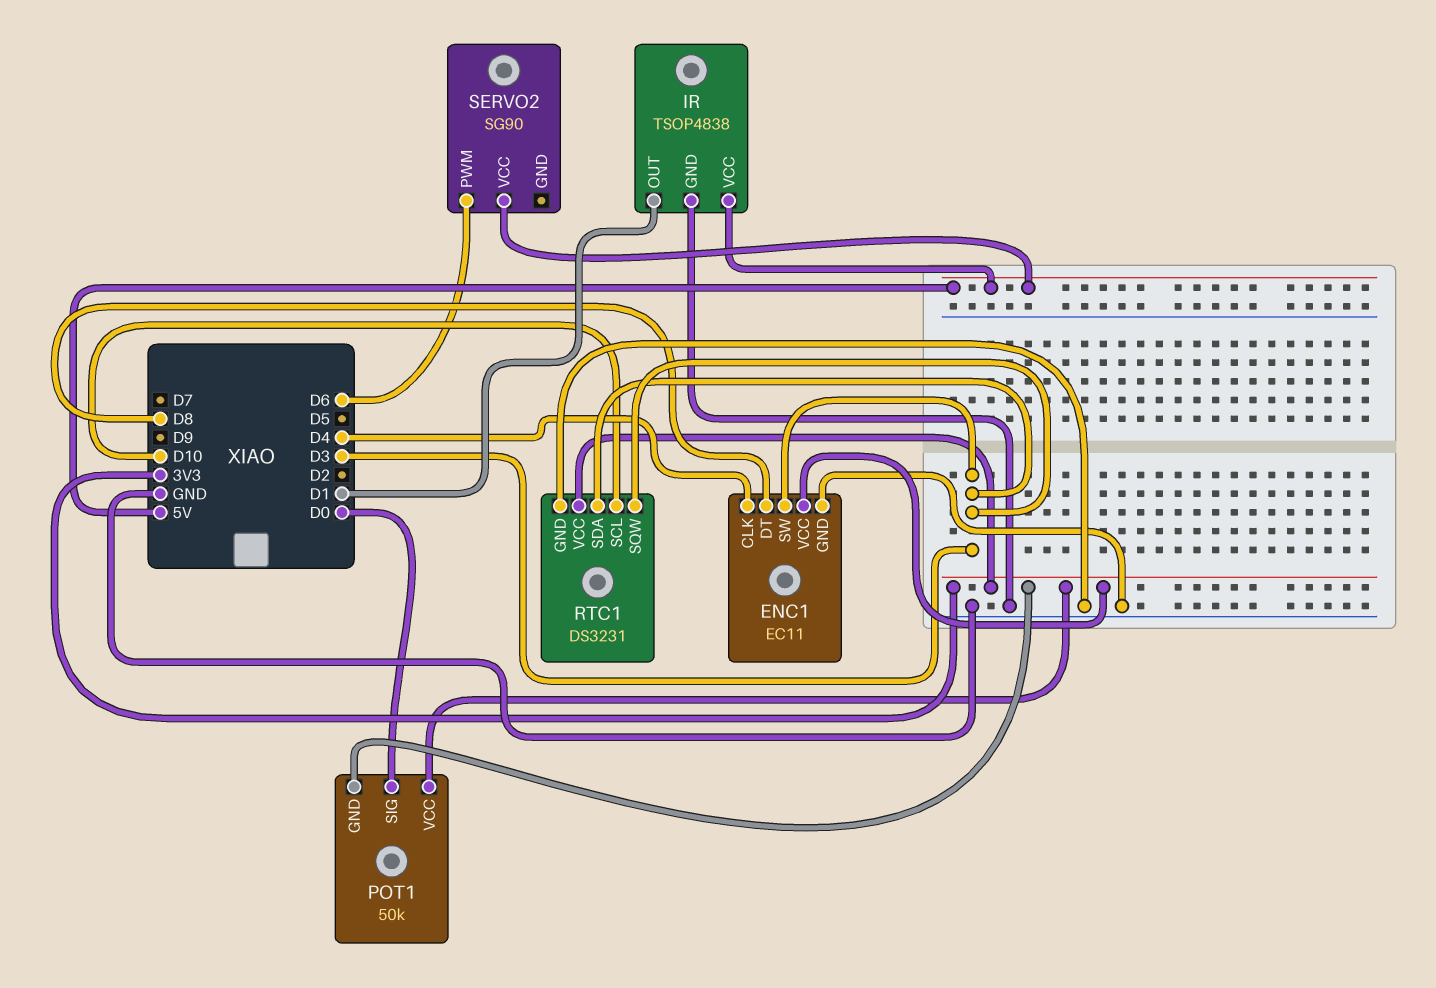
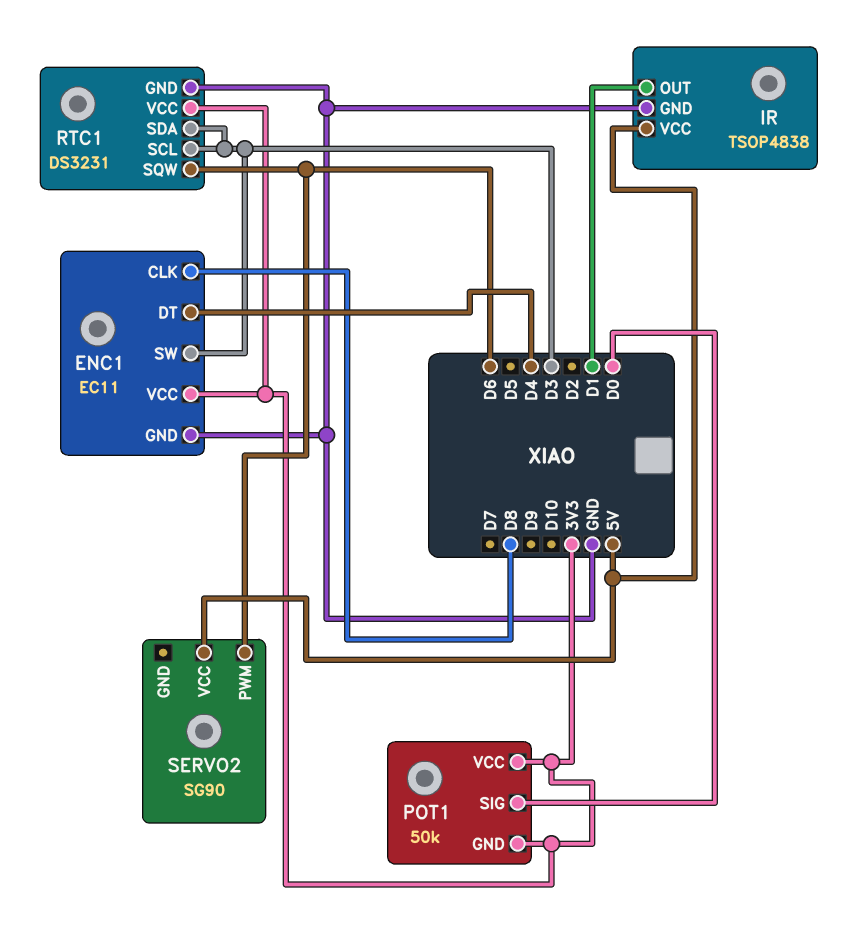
ENC1 pin CLK: D4 -> D8
ENC1 pin DT: D8 -> D4
RTC1 pin SCL: D10 -> D3
RTC1 pin SQW: D3 -> D6

